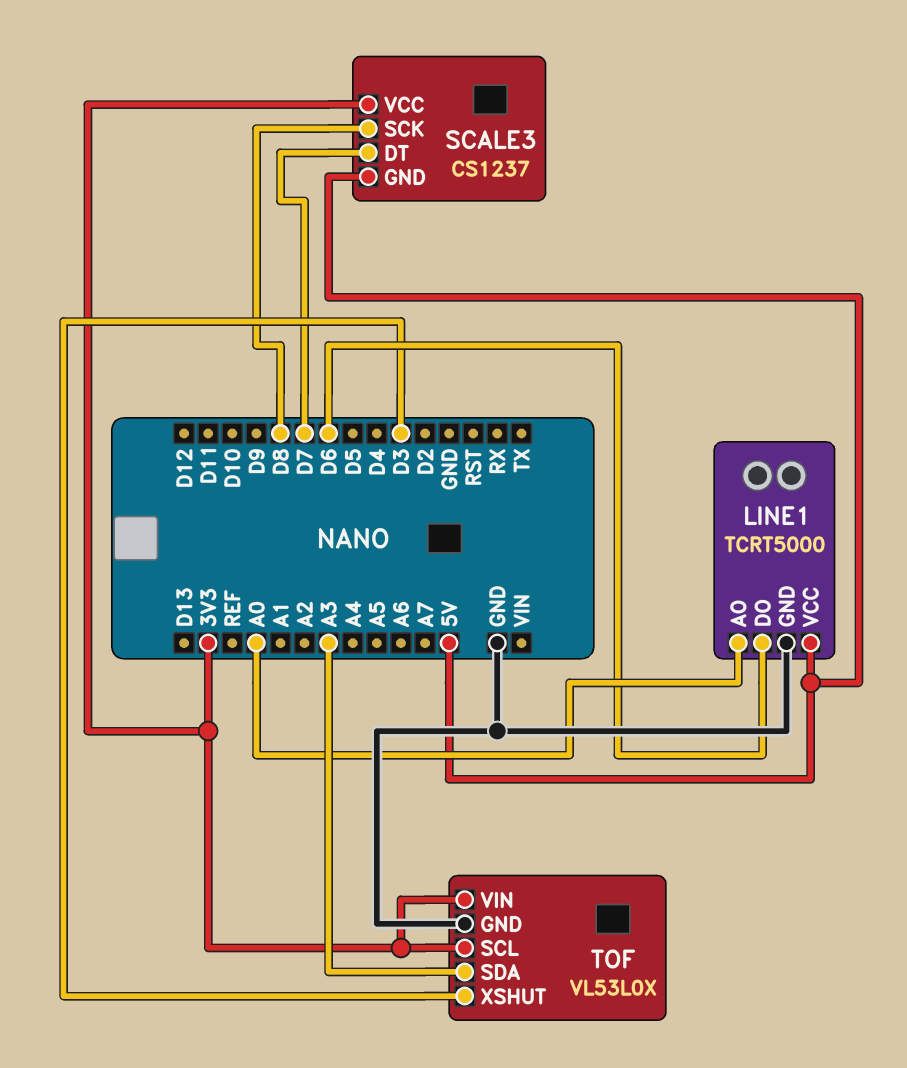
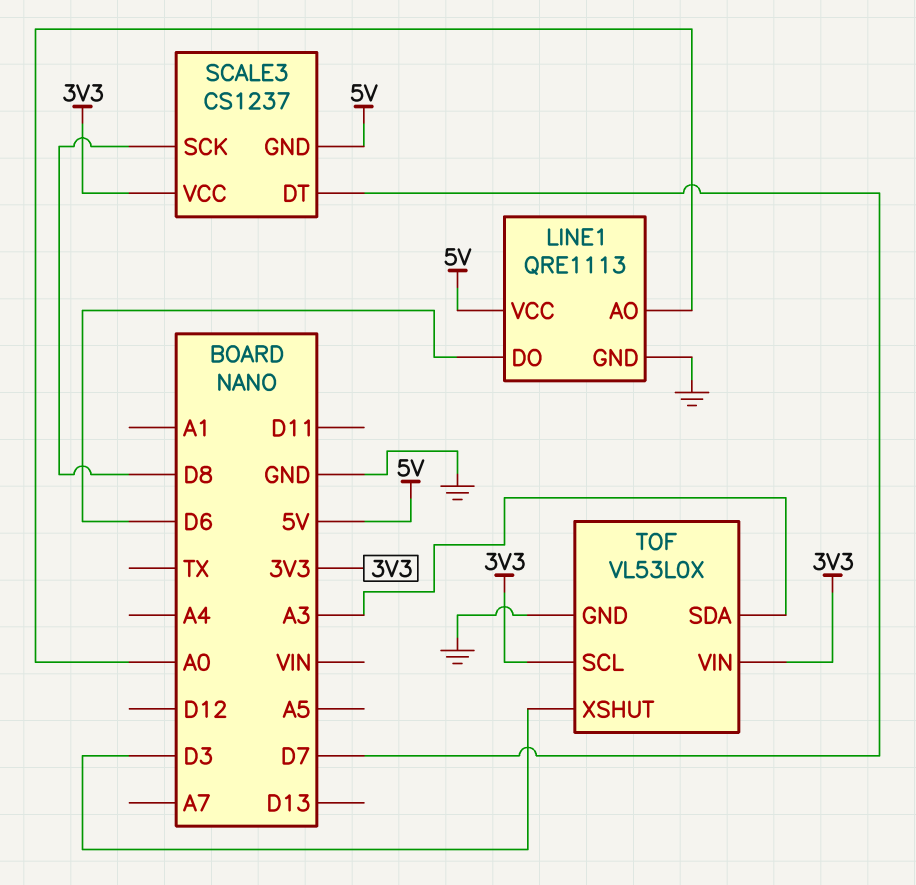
LINE1: TCRT5000 -> QRE1113

